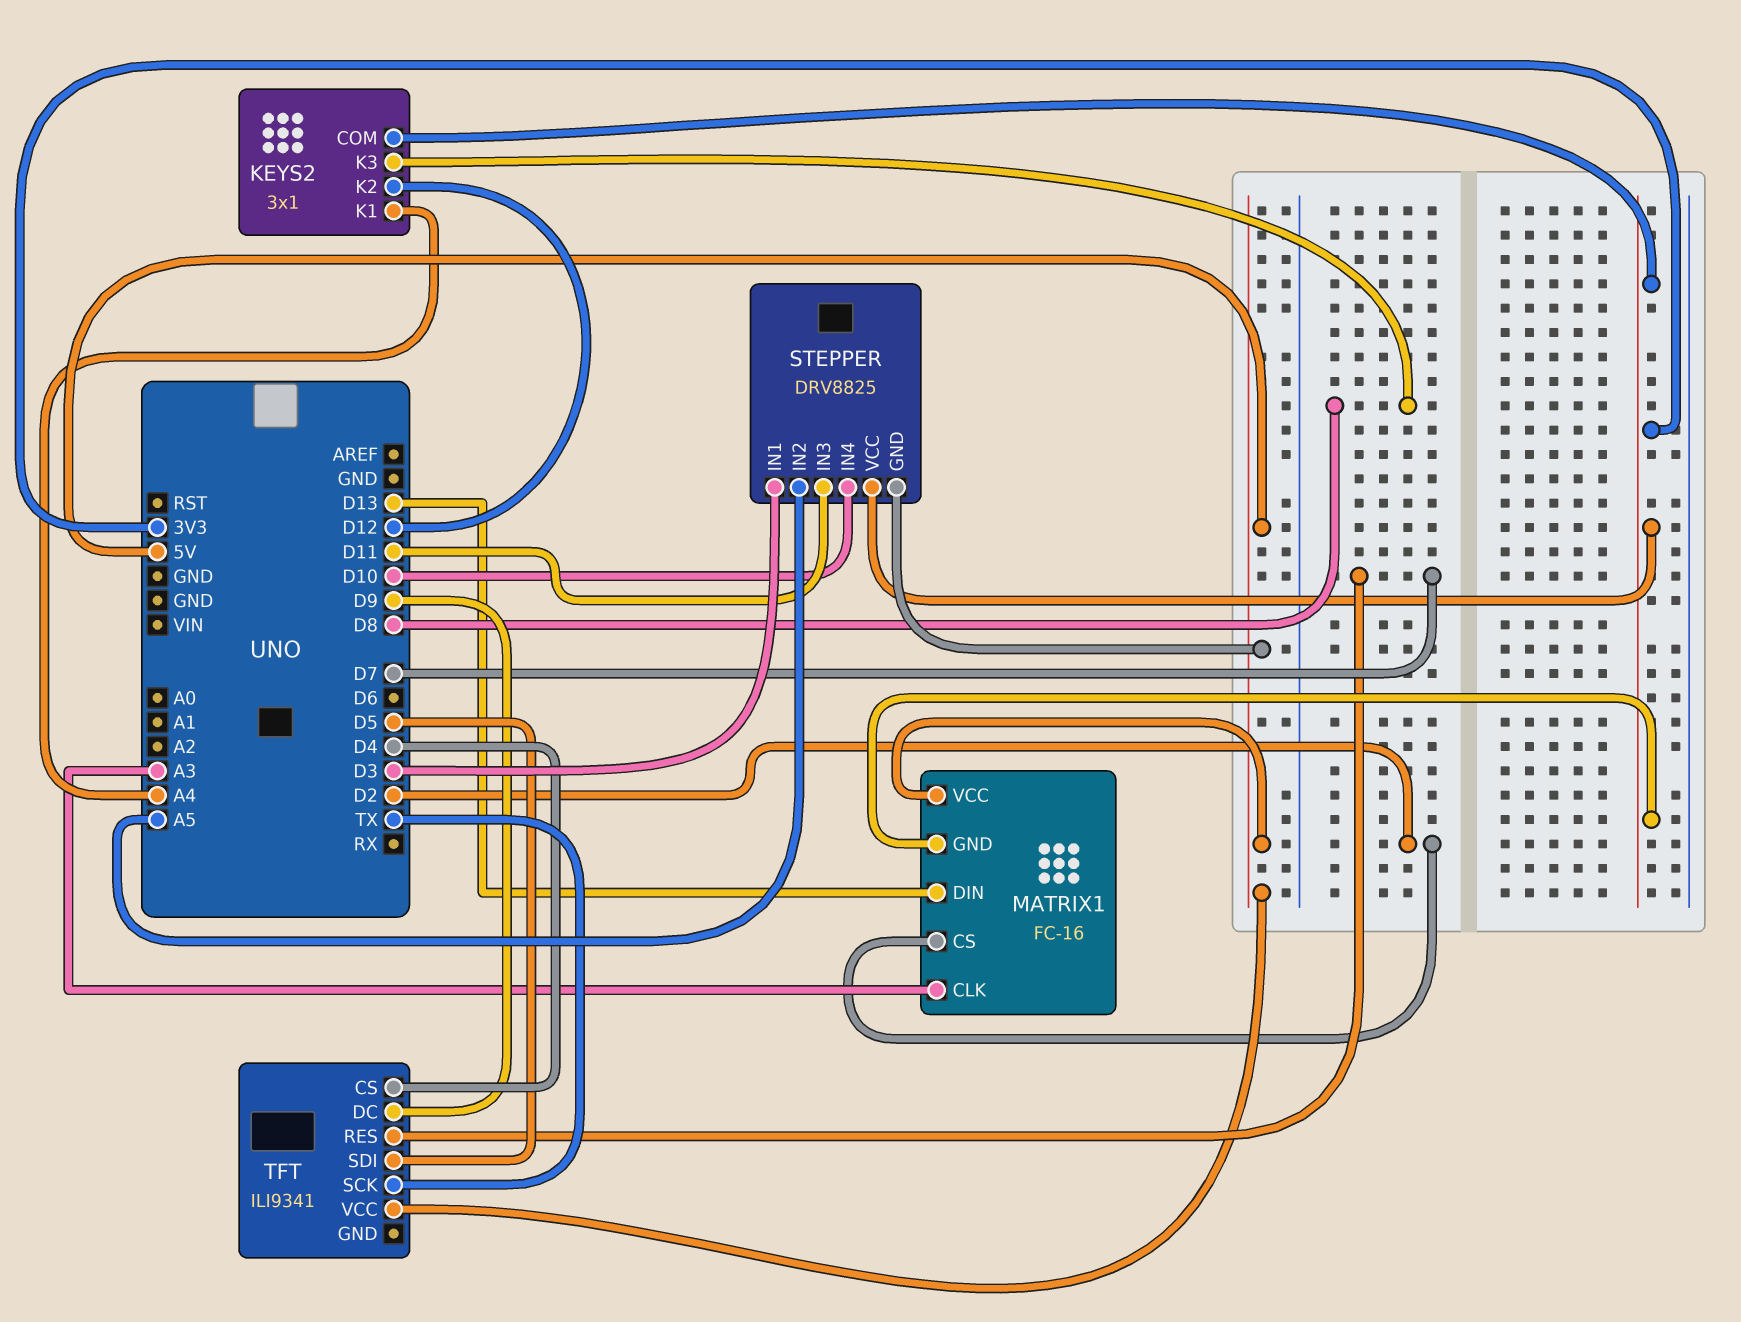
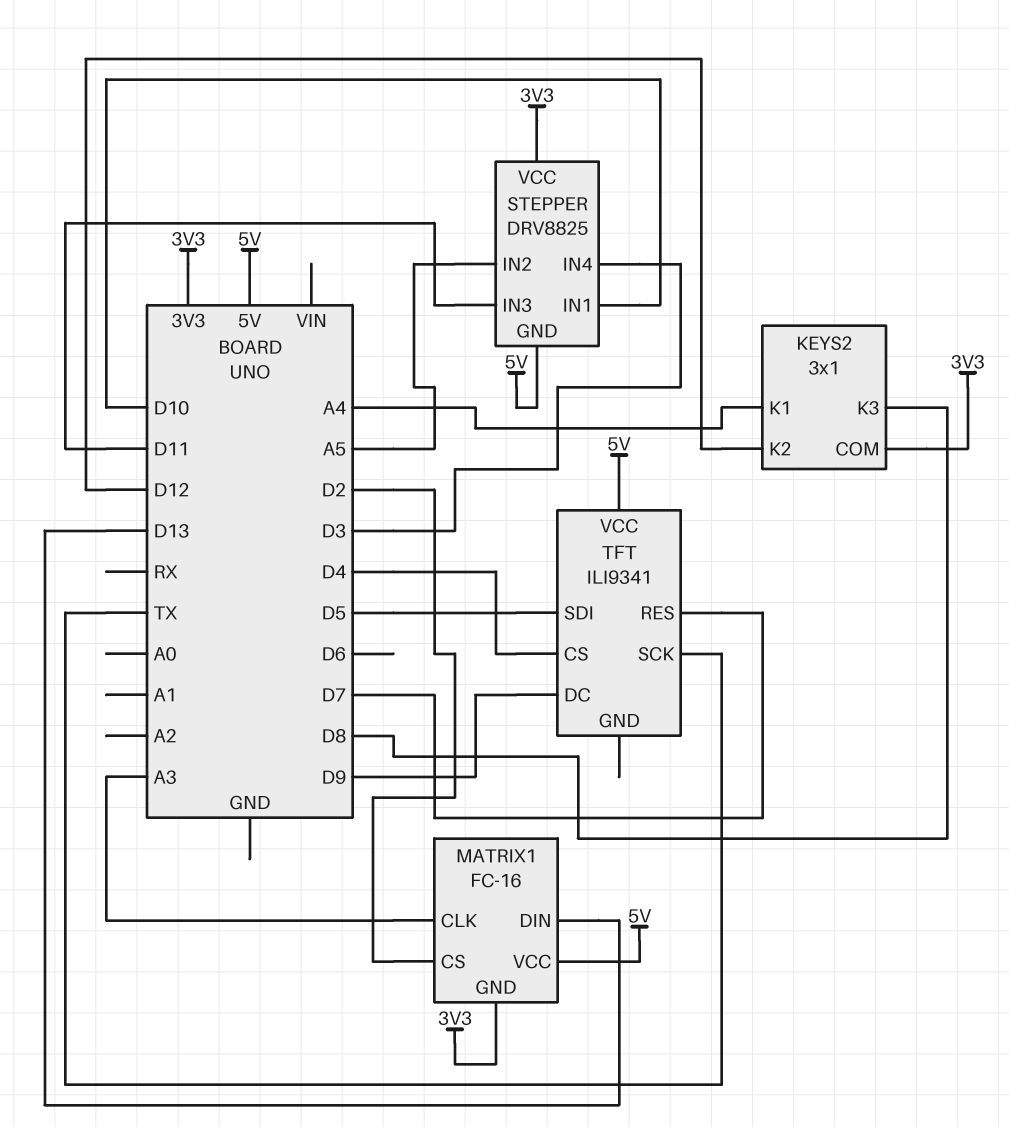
STEPPER pin IN1: D3 -> D10
STEPPER pin IN4: D10 -> D3

